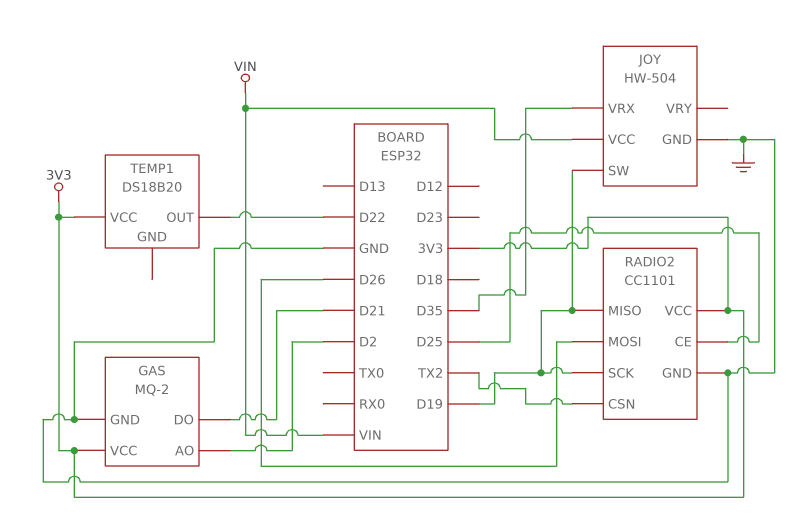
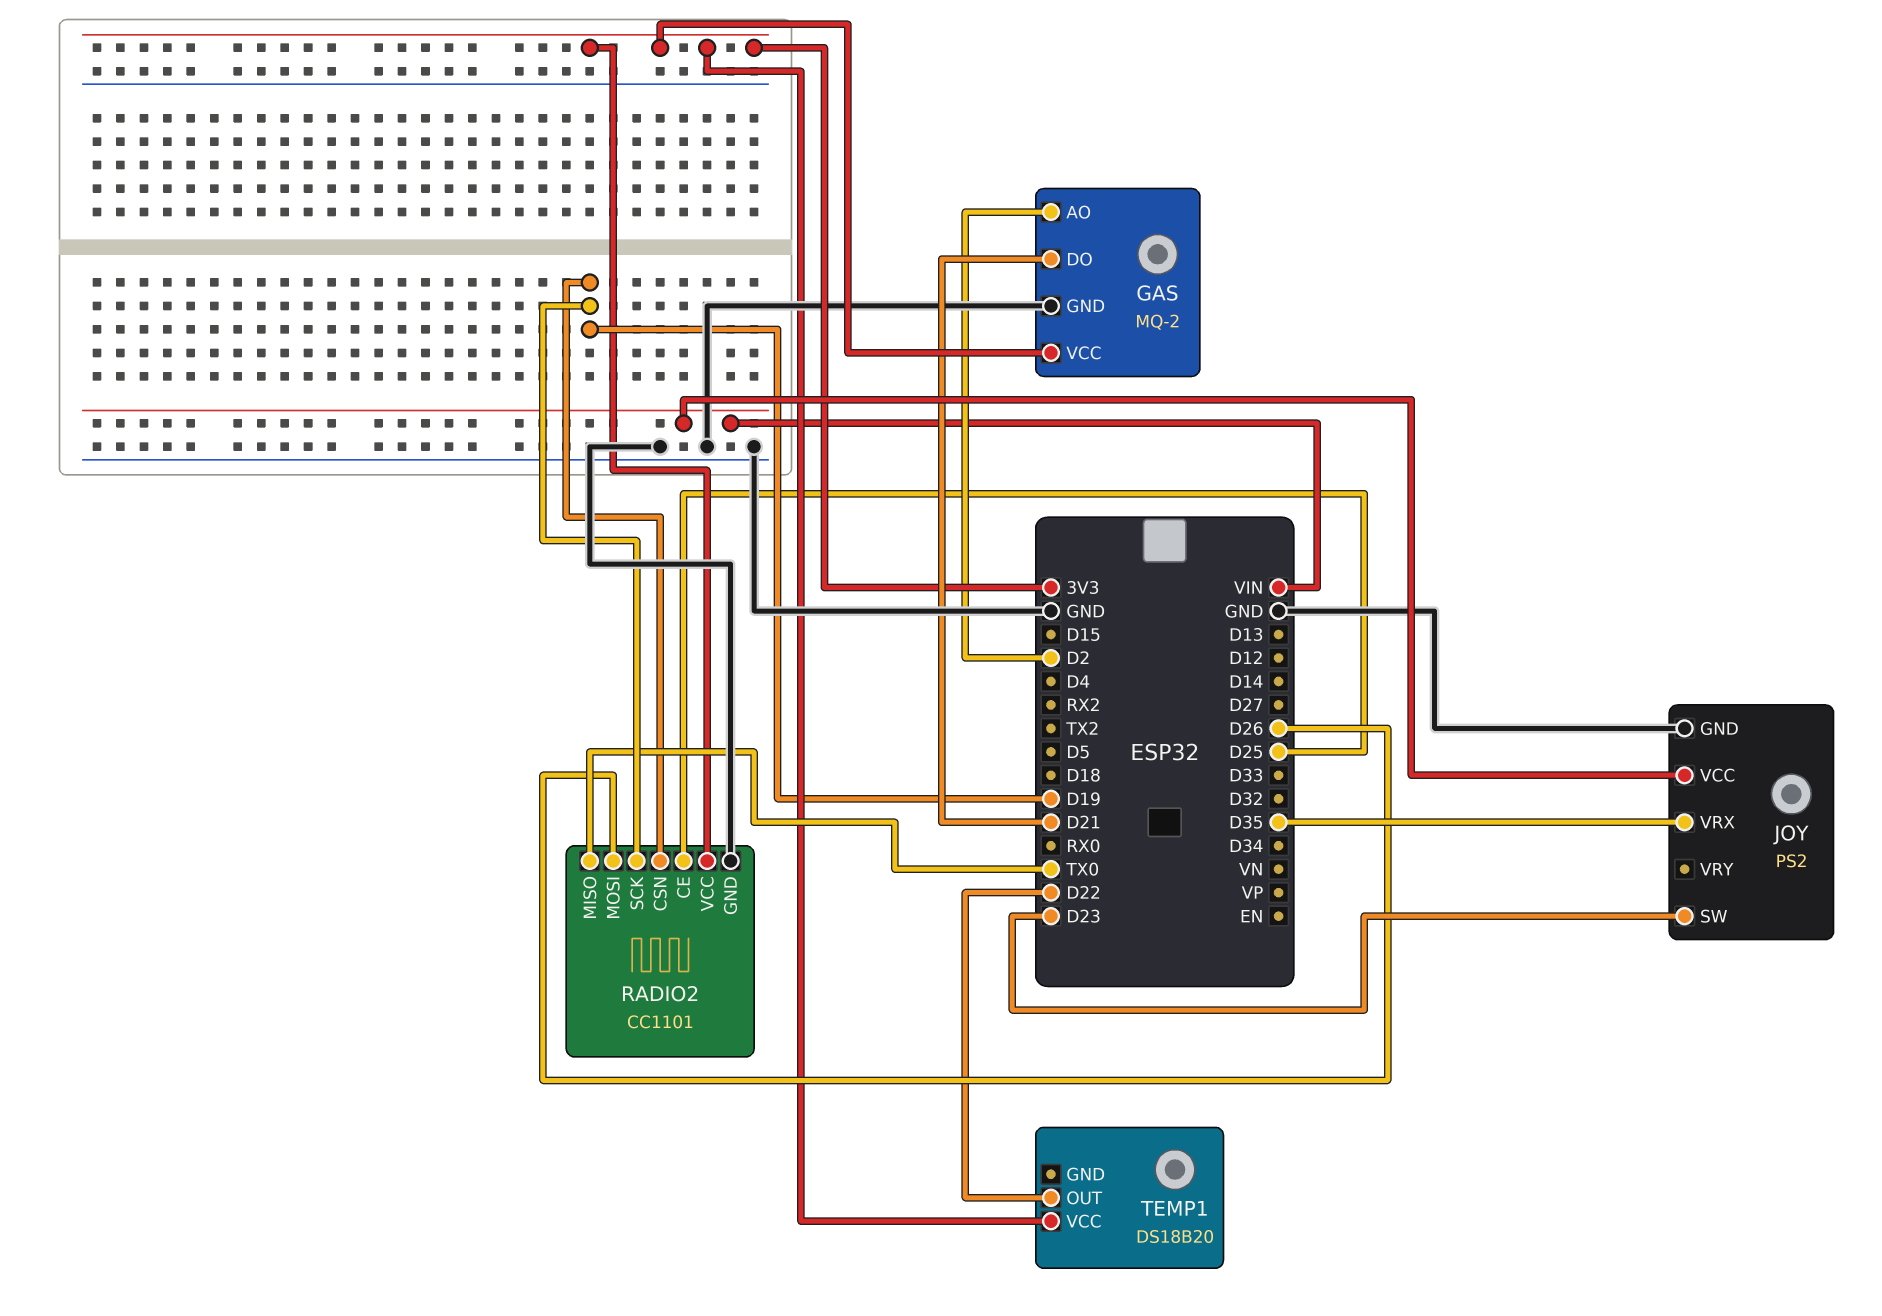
JOY: HW-504 -> PS2
JOY pin SW: D19 -> D23
RADIO2 pin CSN: TX2 -> D19
RADIO2 pin MISO: D19 -> TX0

